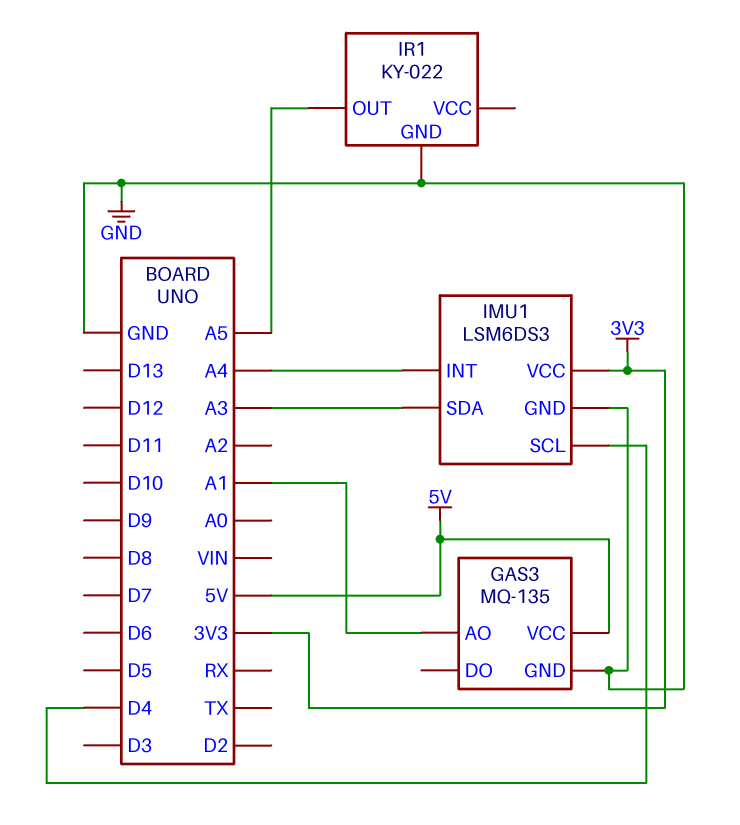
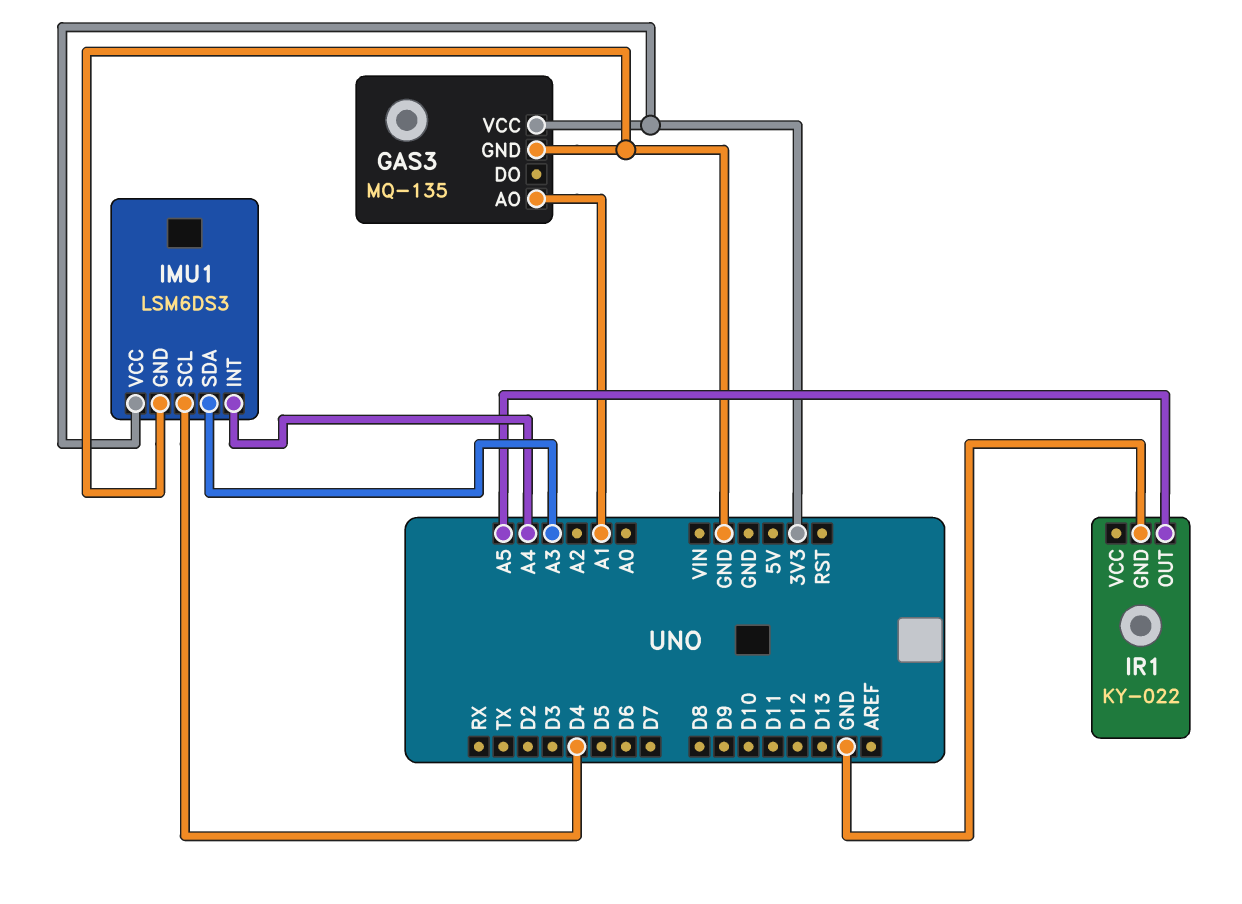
GAS3 pin VCC: 5V -> 3V3

